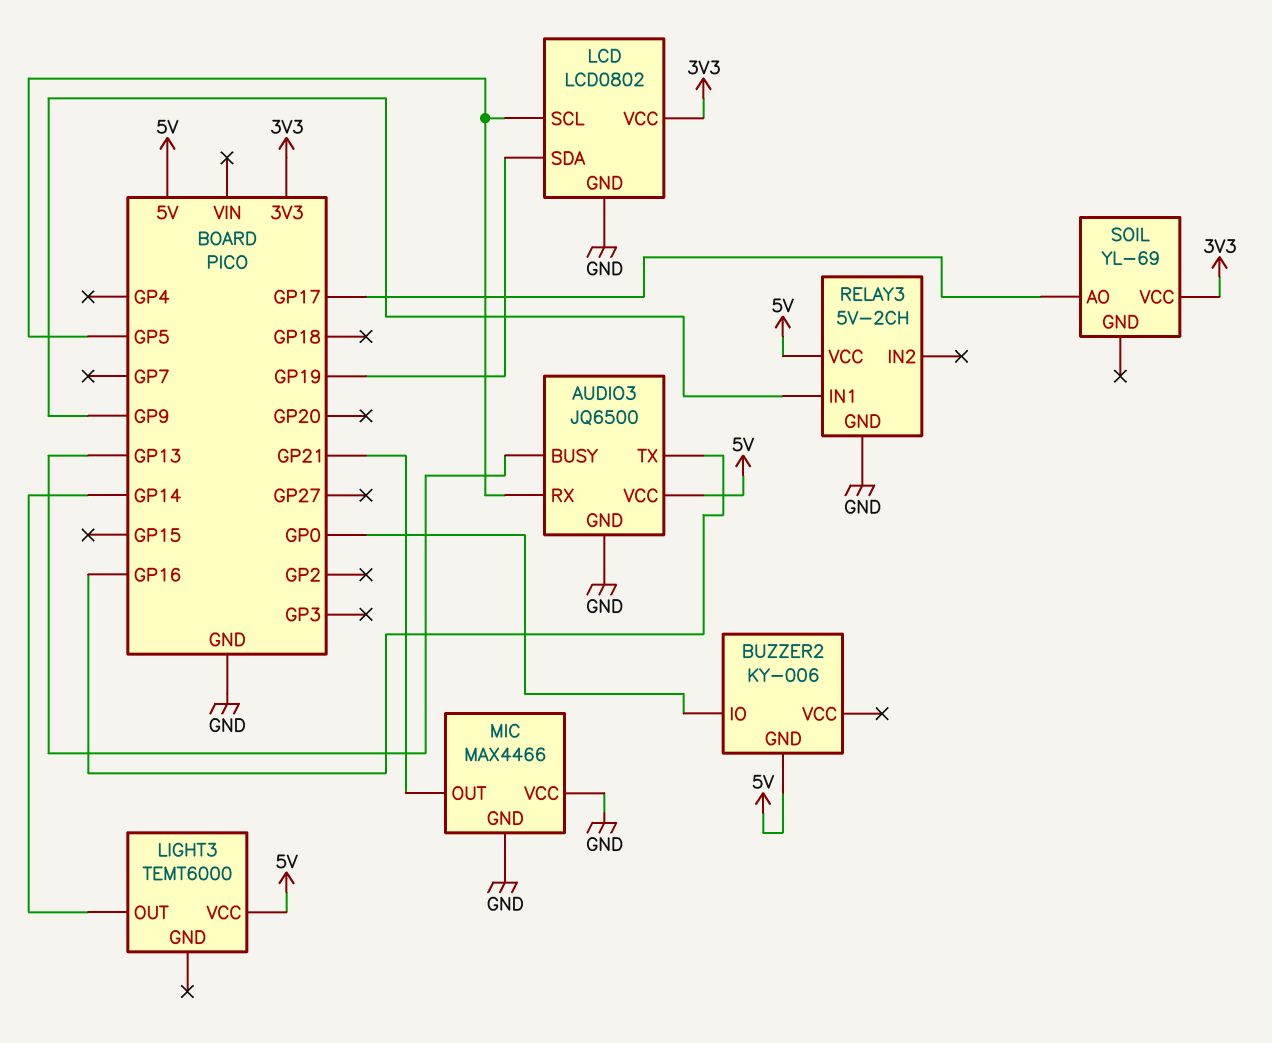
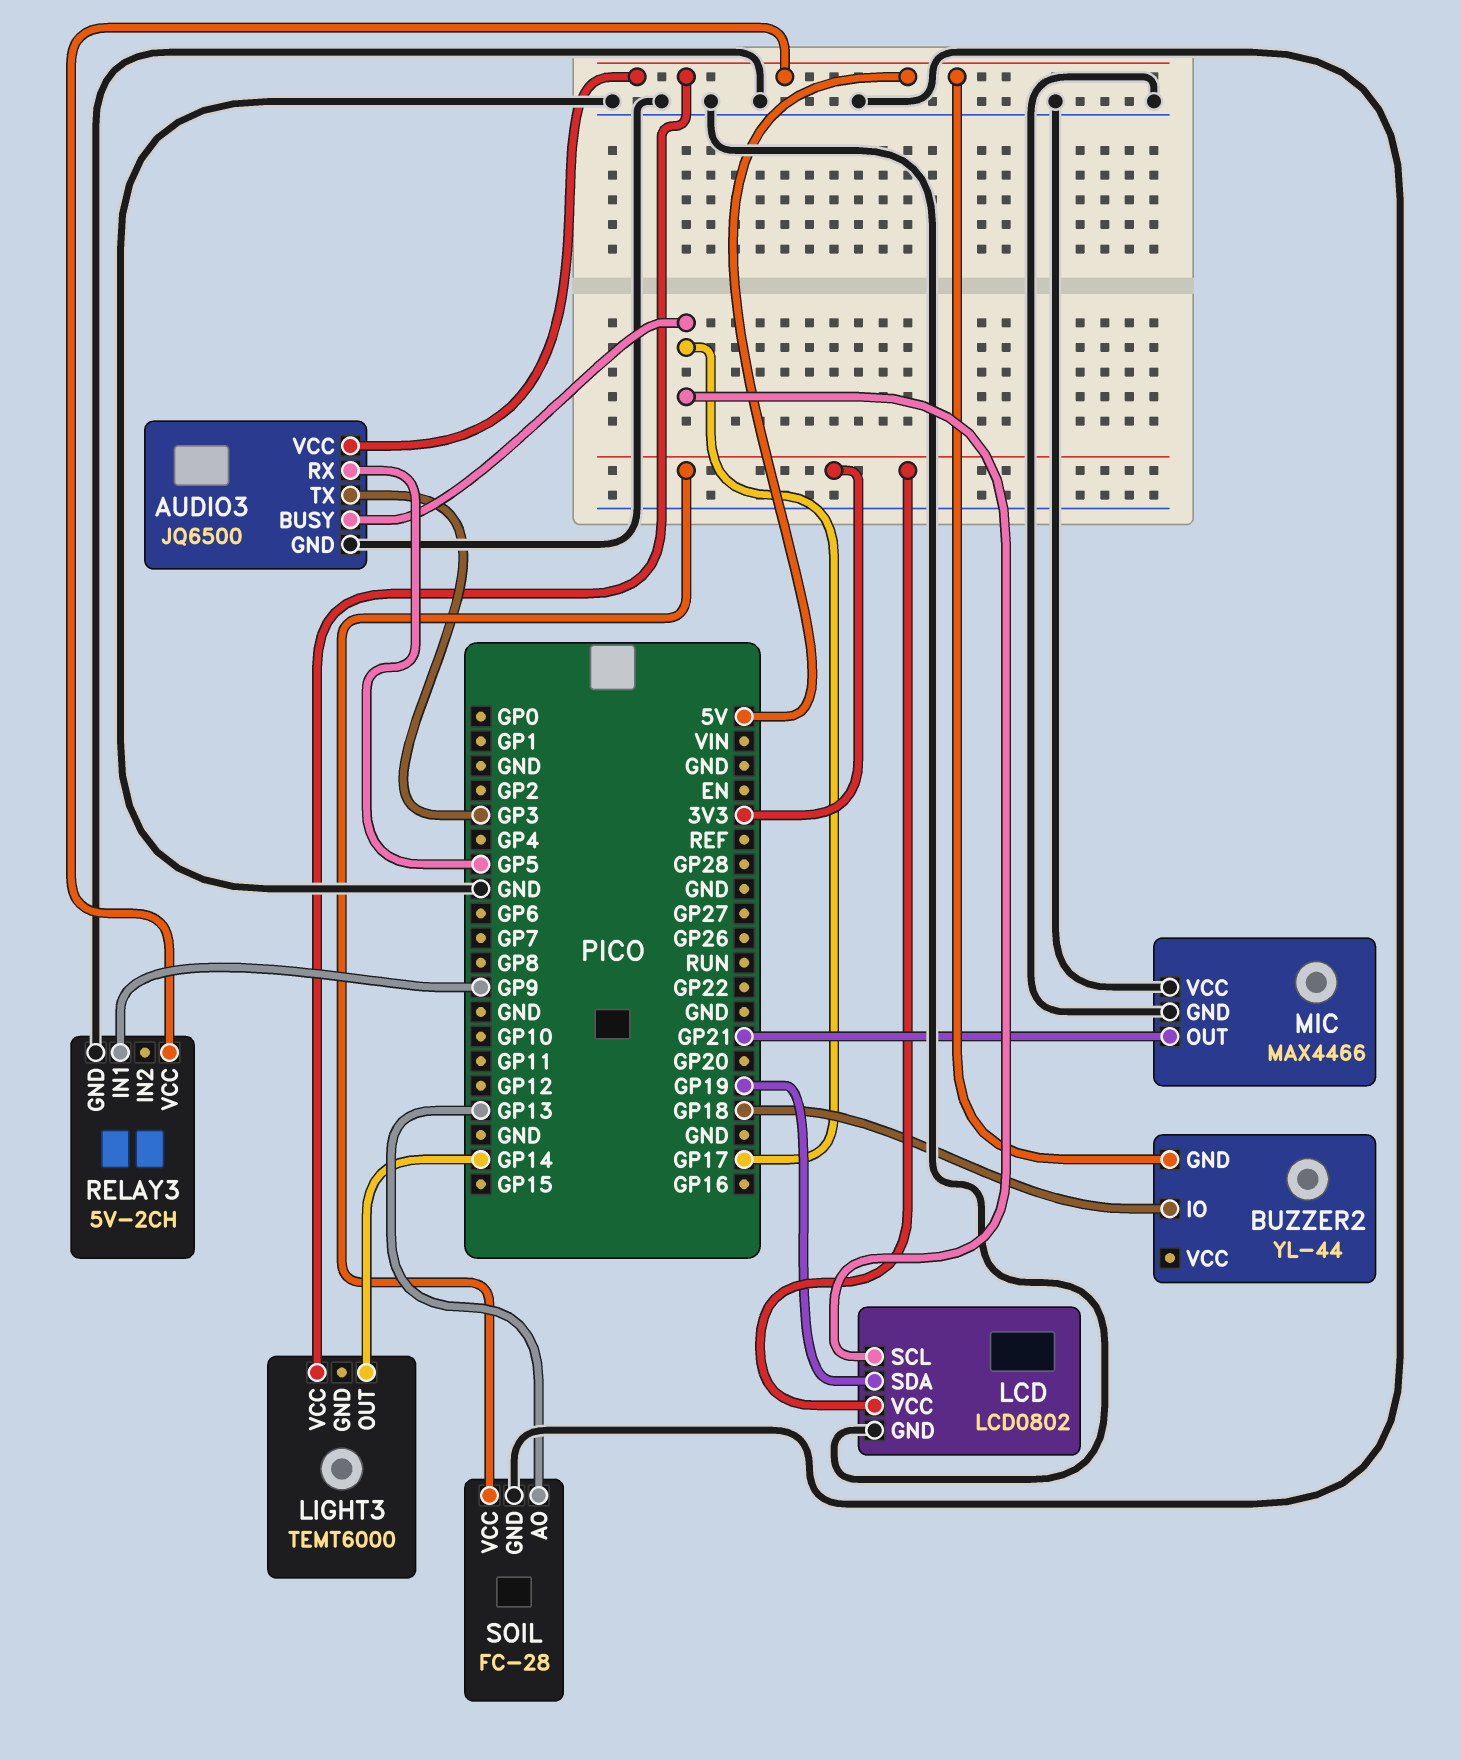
AUDIO3 pin BUSY: GP13 -> GP17
AUDIO3 pin TX: GP16 -> GP3
BUZZER2: KY-006 -> YL-44
BUZZER2 pin IO: GP0 -> GP18
LCD pin SCL: GP5 -> GP17
SOIL: YL-69 -> FC-28
SOIL pin AO: GP17 -> GP13
SOIL pin GND: none -> GND

